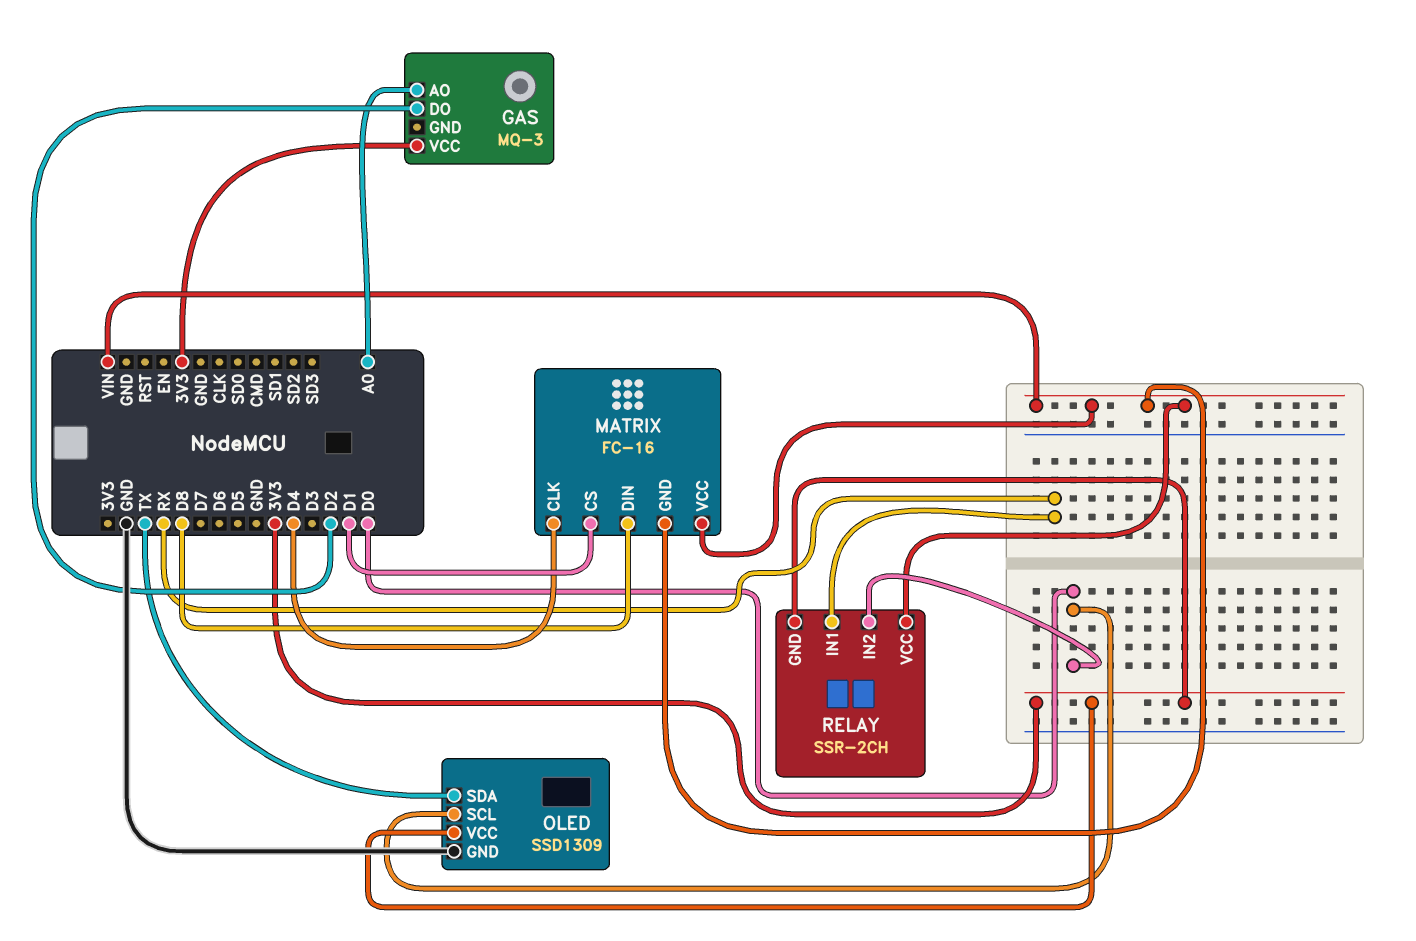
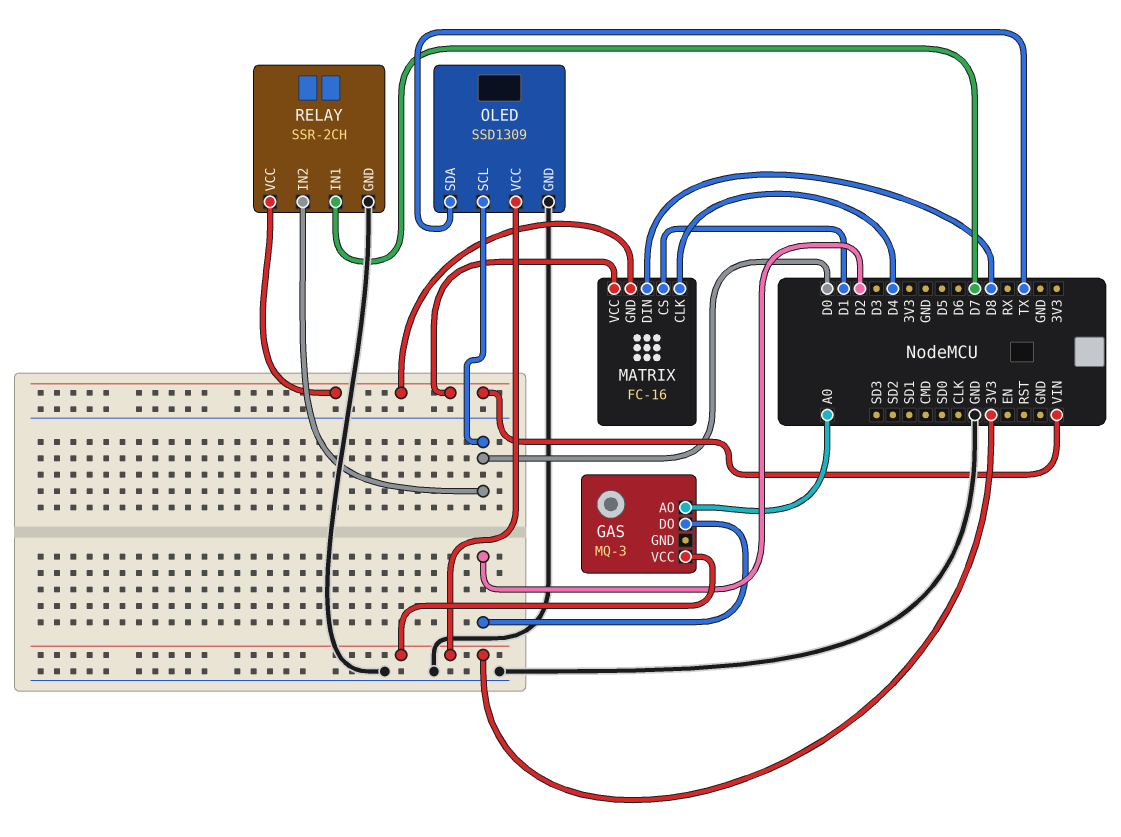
RELAY pin GND: 3V3 -> GND
RELAY pin IN1: RX -> D7

